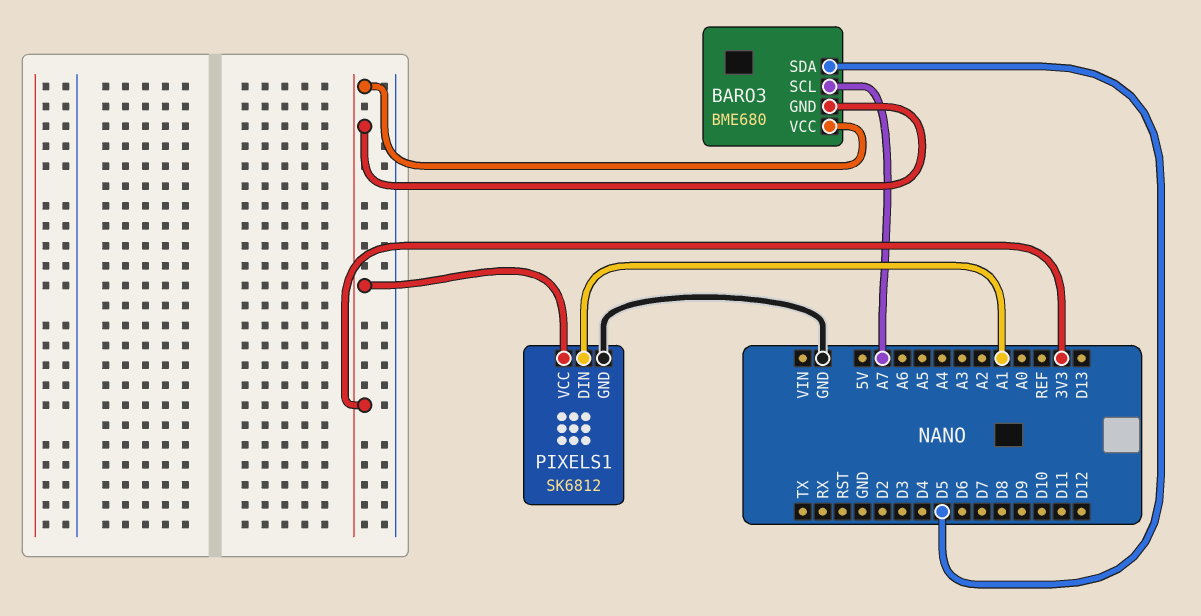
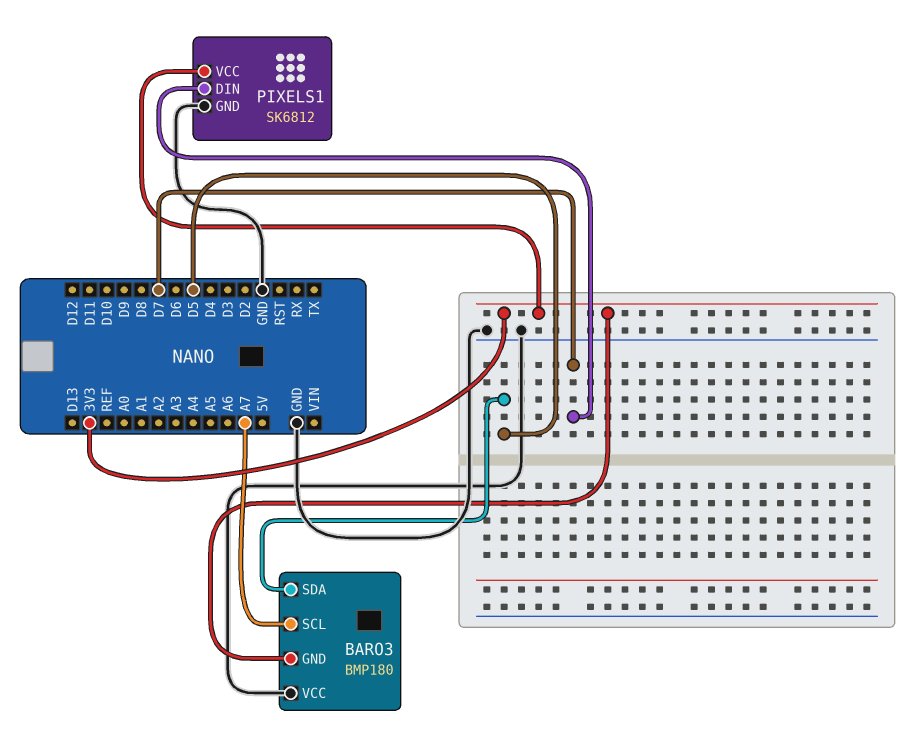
BARO3: BME680 -> BMP180
BARO3 pin VCC: 3V3 -> GND
PIXELS1 pin DIN: A1 -> D7

